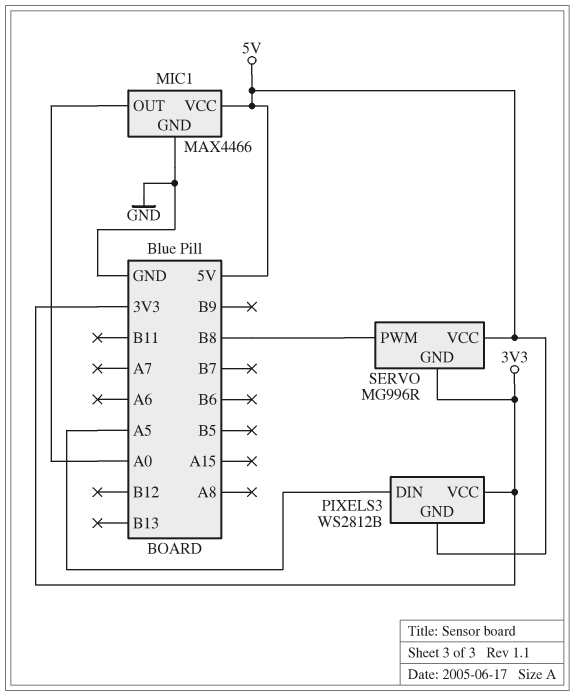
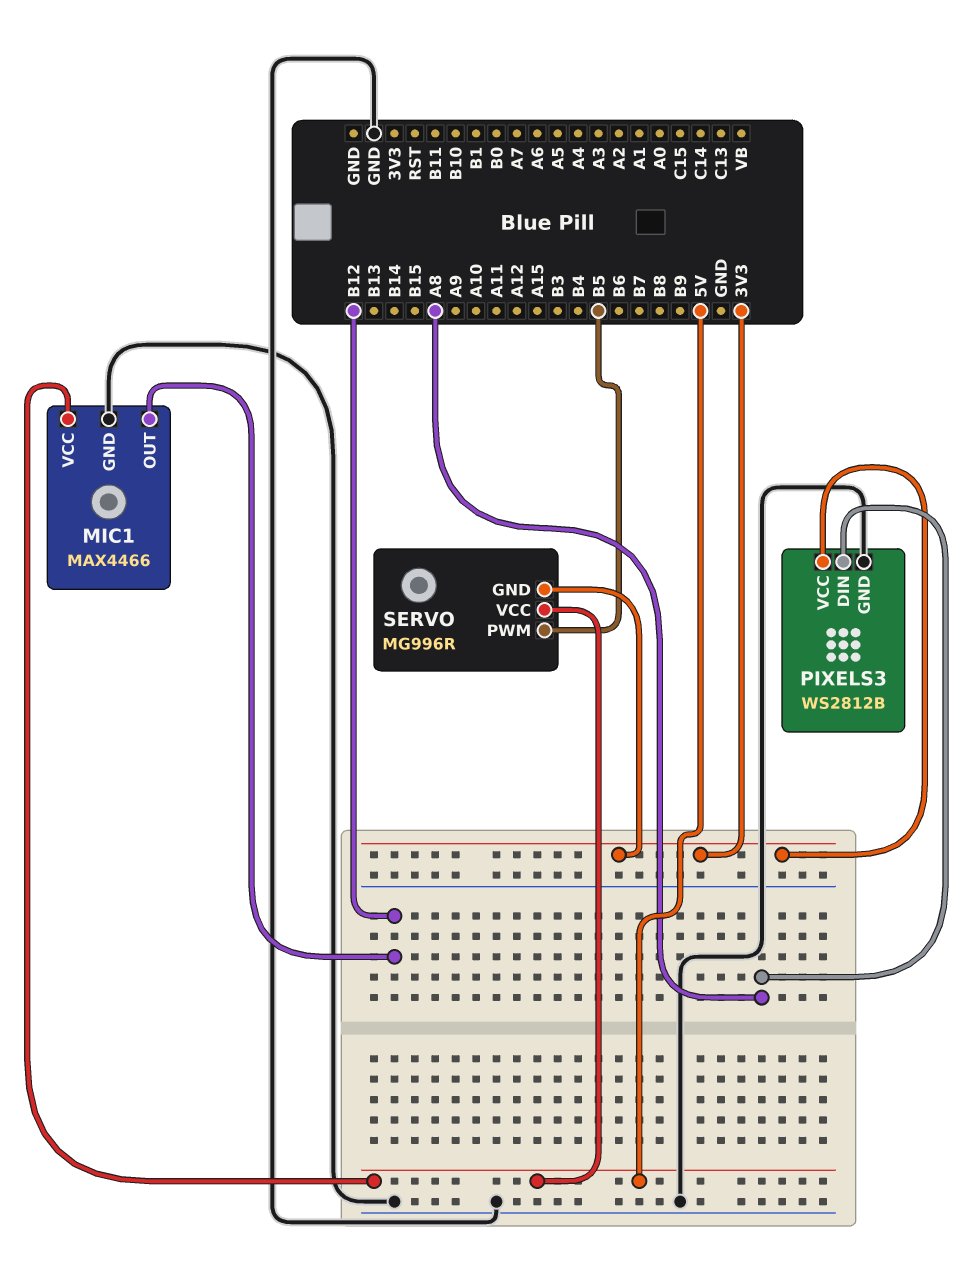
MIC1 pin OUT: A0 -> B12
PIXELS3 pin DIN: A5 -> A8
PIXELS3 pin GND: 5V -> GND
SERVO pin PWM: B8 -> B5

